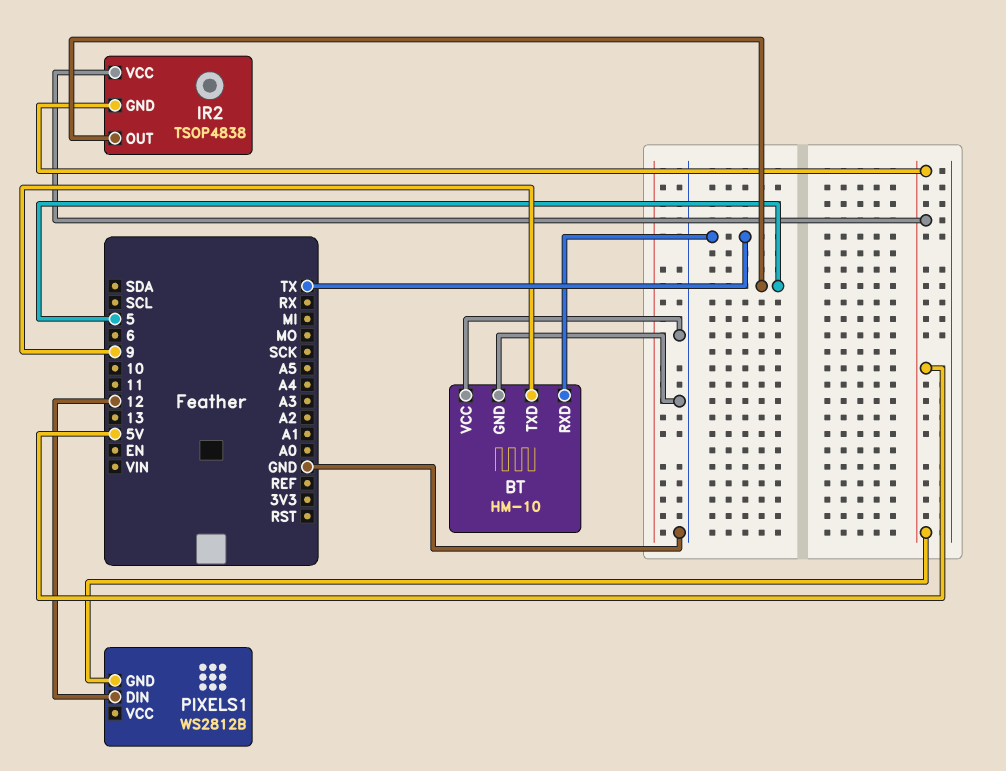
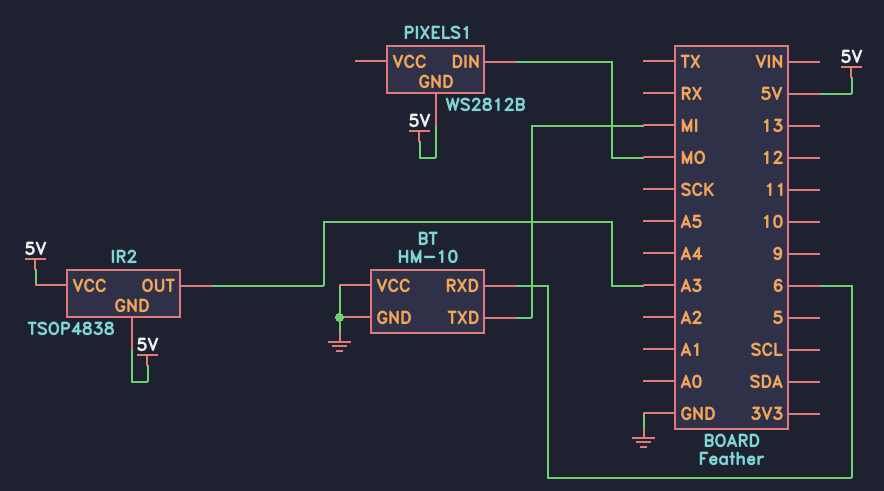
BT pin RXD: TX -> 6
BT pin TXD: 9 -> MI
IR2 pin OUT: 5 -> A3
PIXELS1 pin DIN: 12 -> MO

